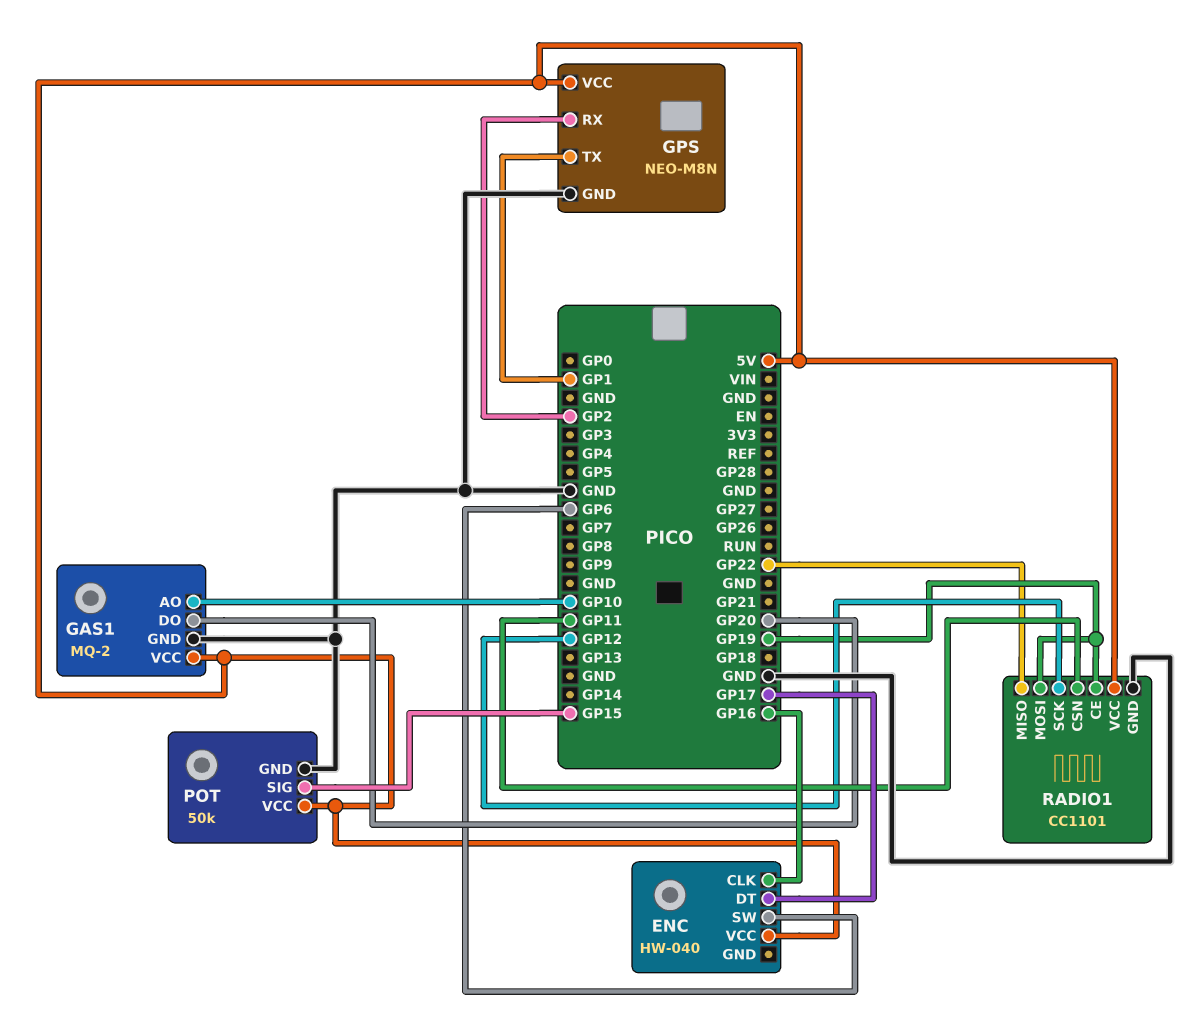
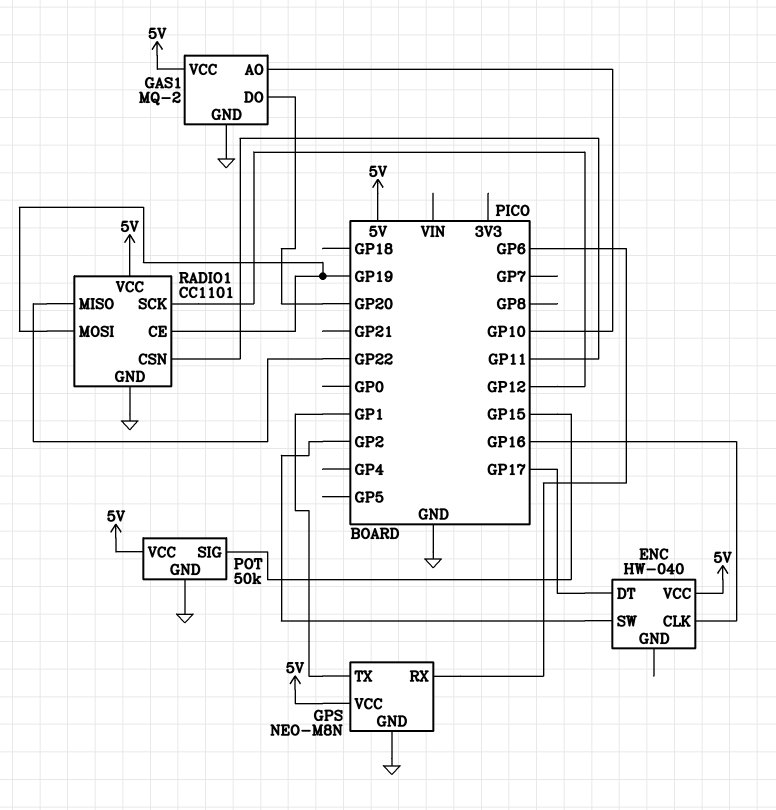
ENC pin SW: GP6 -> GP2
GPS pin RX: GP2 -> GP6

